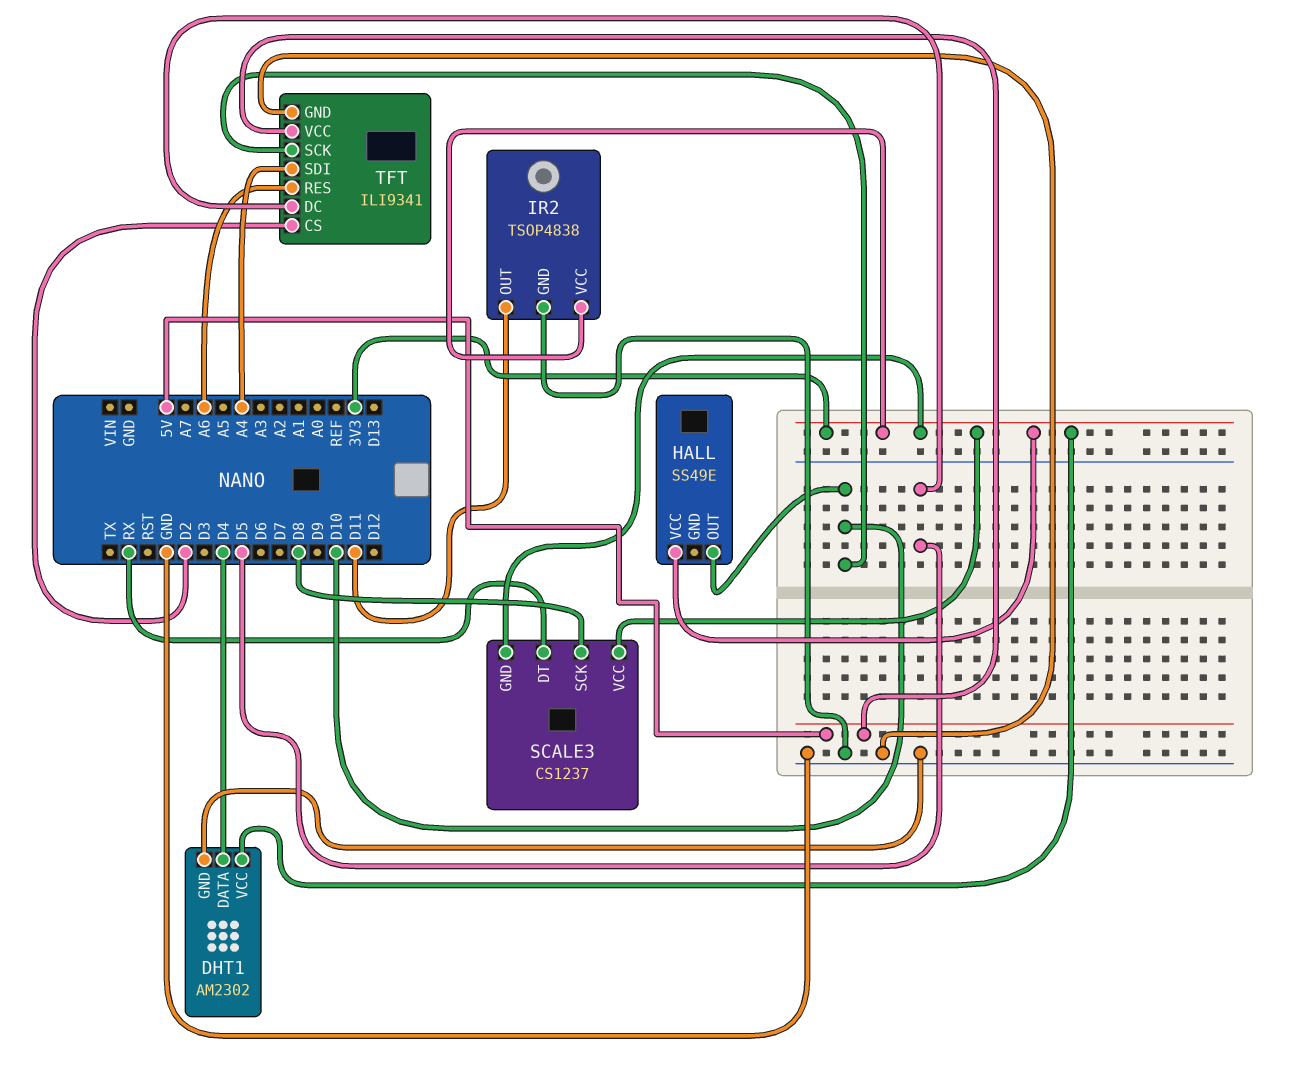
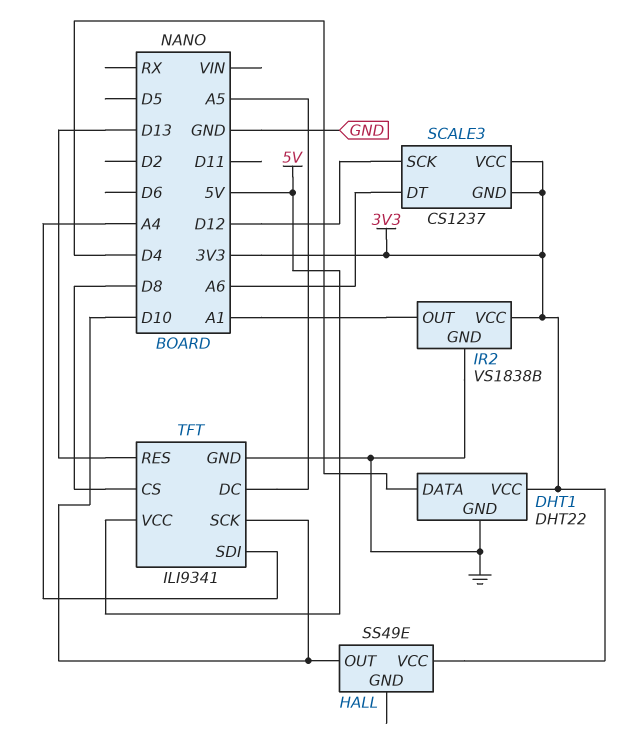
DHT1: AM2302 -> DHT22
IR2: TSOP4838 -> VS1838B
IR2 pin OUT: D11 -> A1
SCALE3 pin DT: RX -> A6
SCALE3 pin SCK: D8 -> D12
TFT pin CS: D2 -> D8
TFT pin DC: D5 -> A5
TFT pin RES: A6 -> D13

